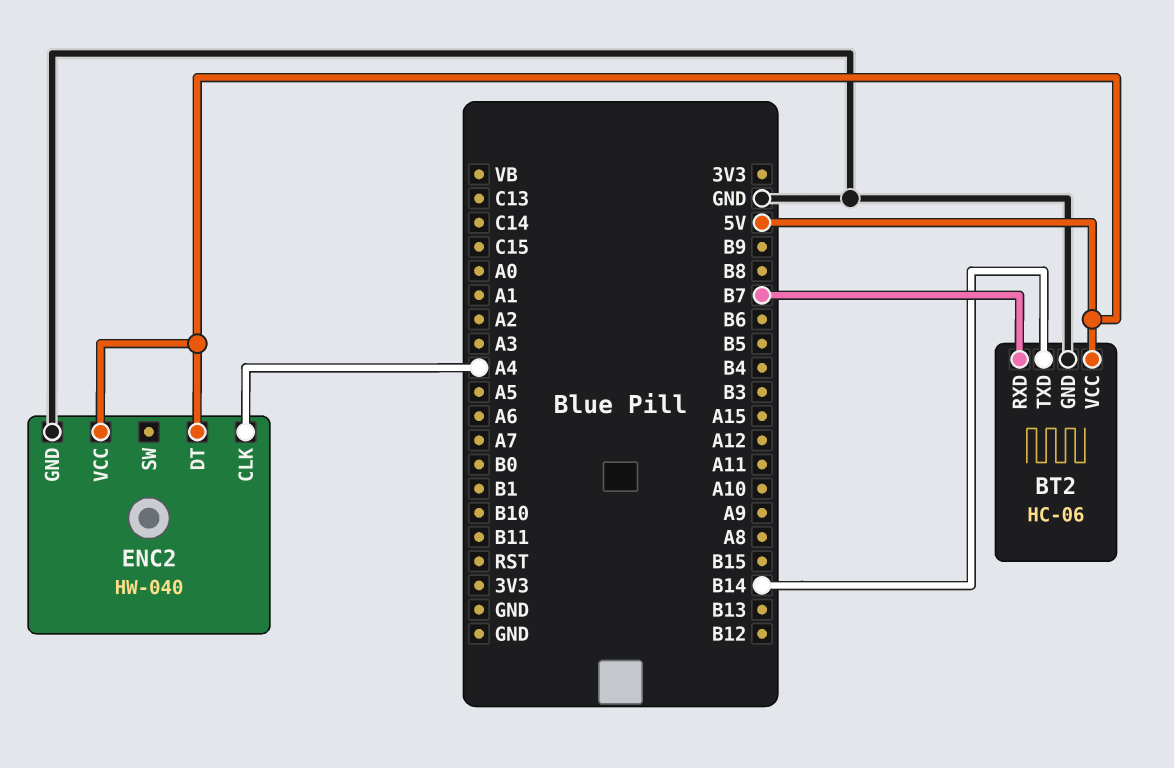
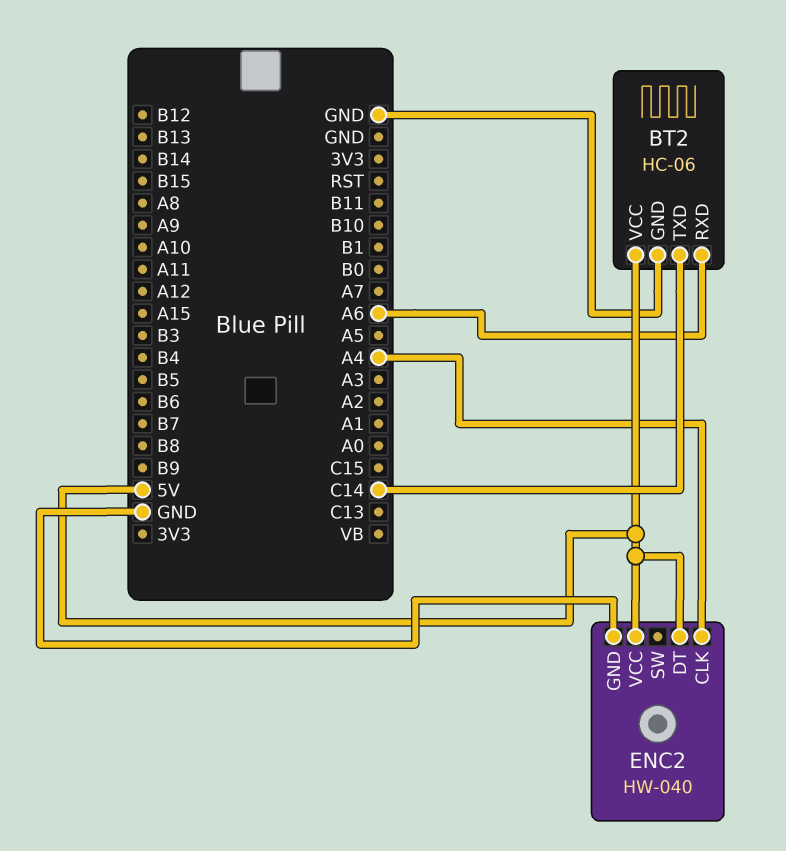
BT2 pin RXD: B7 -> A6
BT2 pin TXD: B14 -> C14

